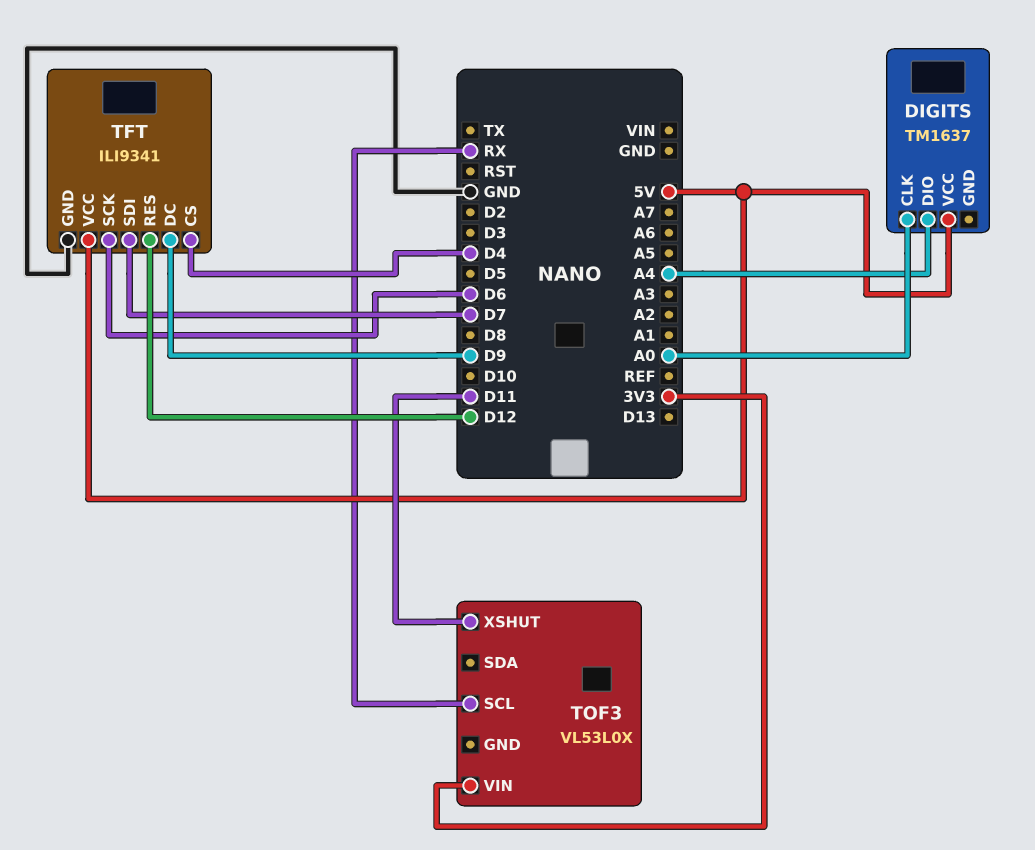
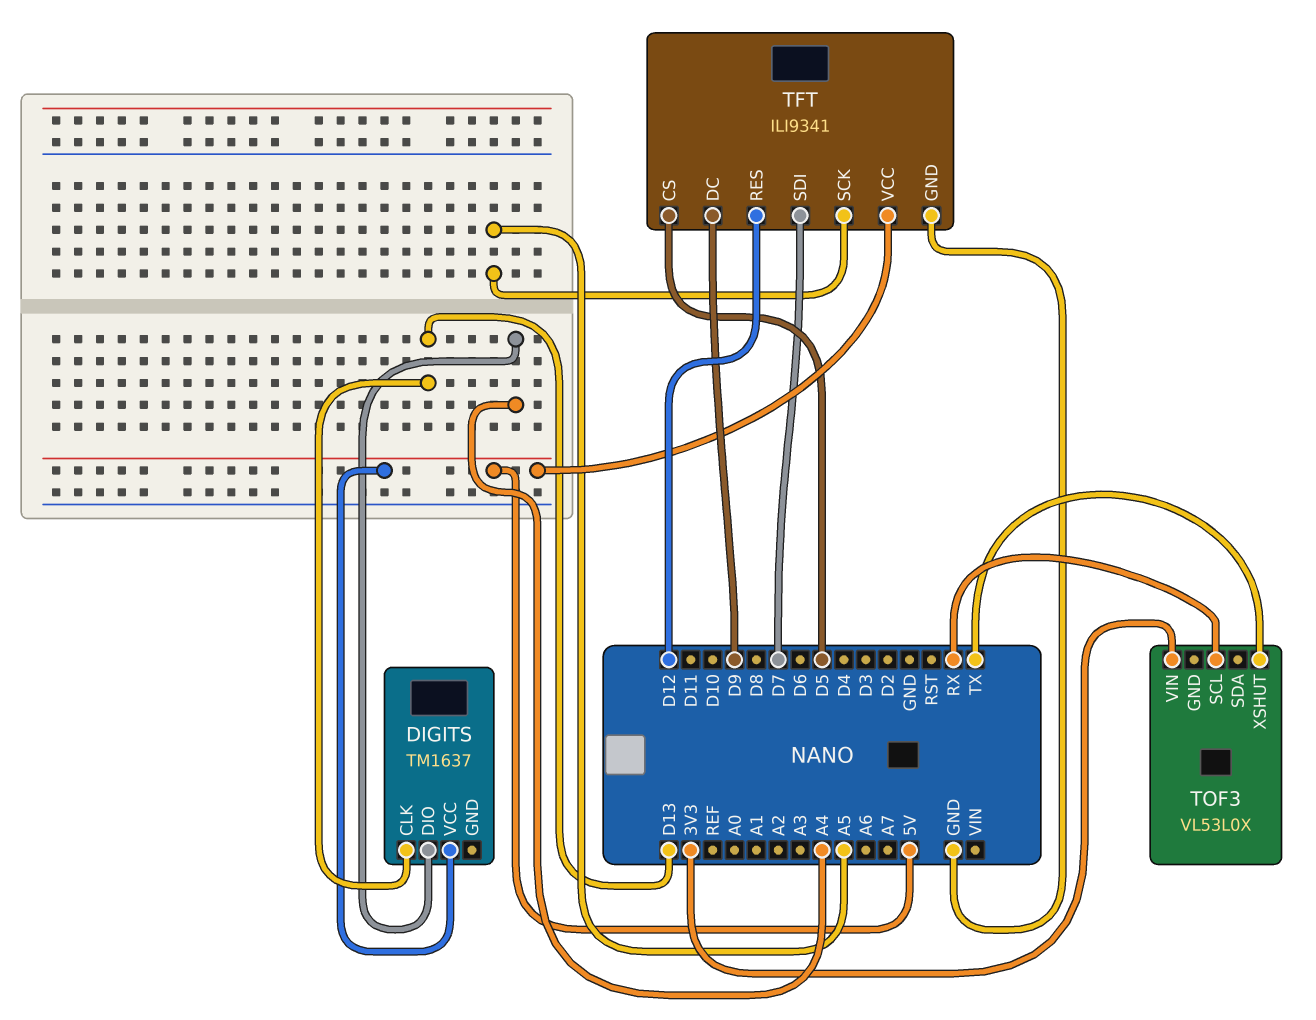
DIGITS pin CLK: A0 -> D13
TFT pin CS: D4 -> D5
TFT pin SCK: D6 -> A5
TOF3 pin XSHUT: D11 -> TX

